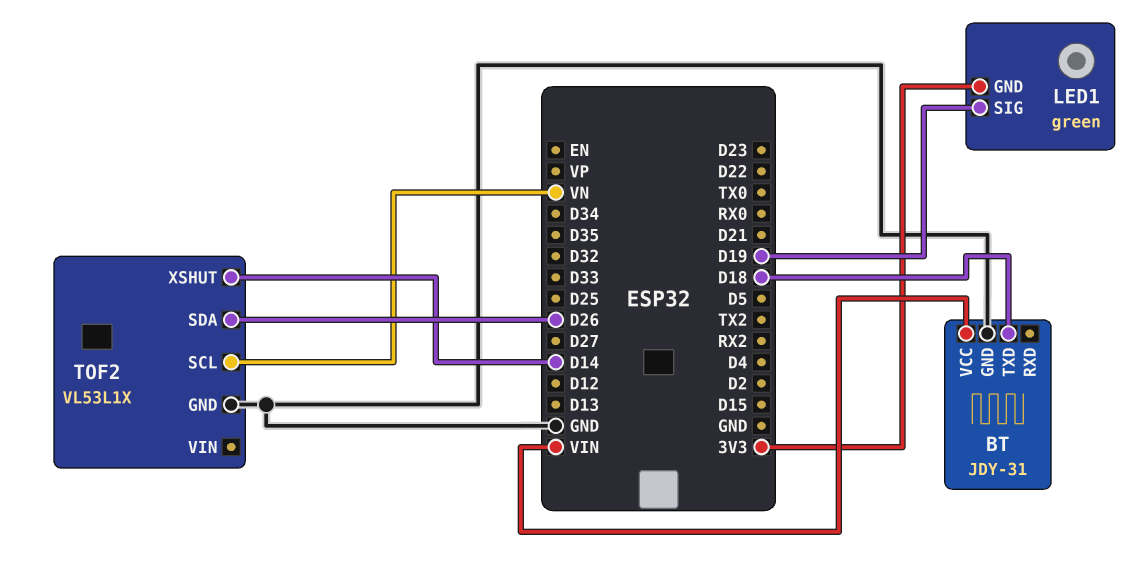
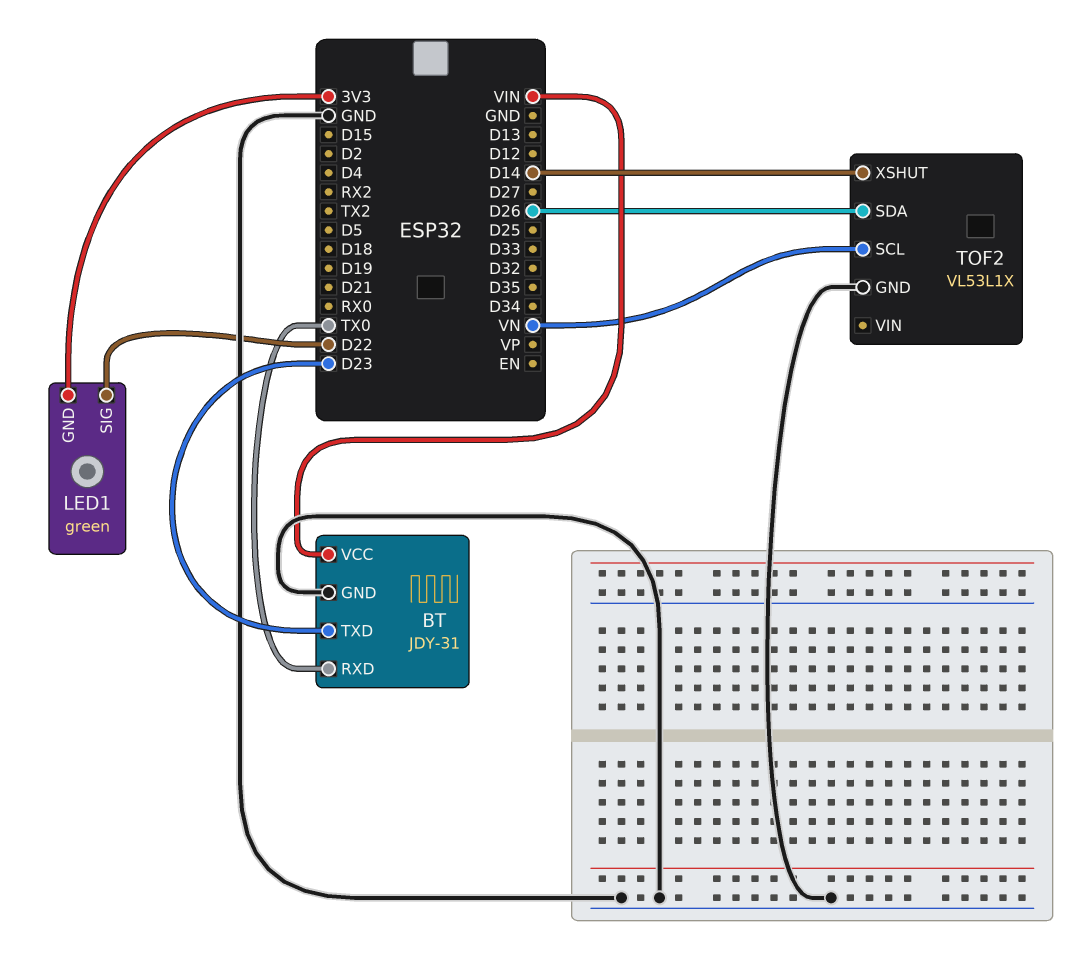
BT pin RXD: none -> TX0
BT pin TXD: D18 -> D23
LED1 pin SIG: D19 -> D22

